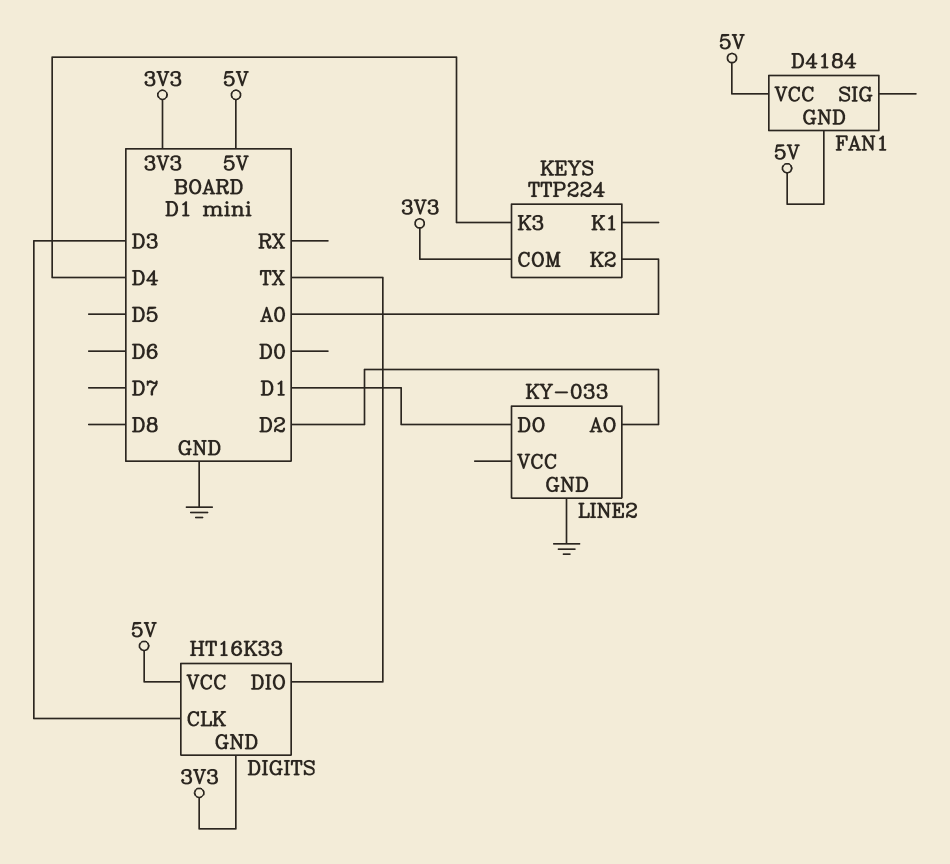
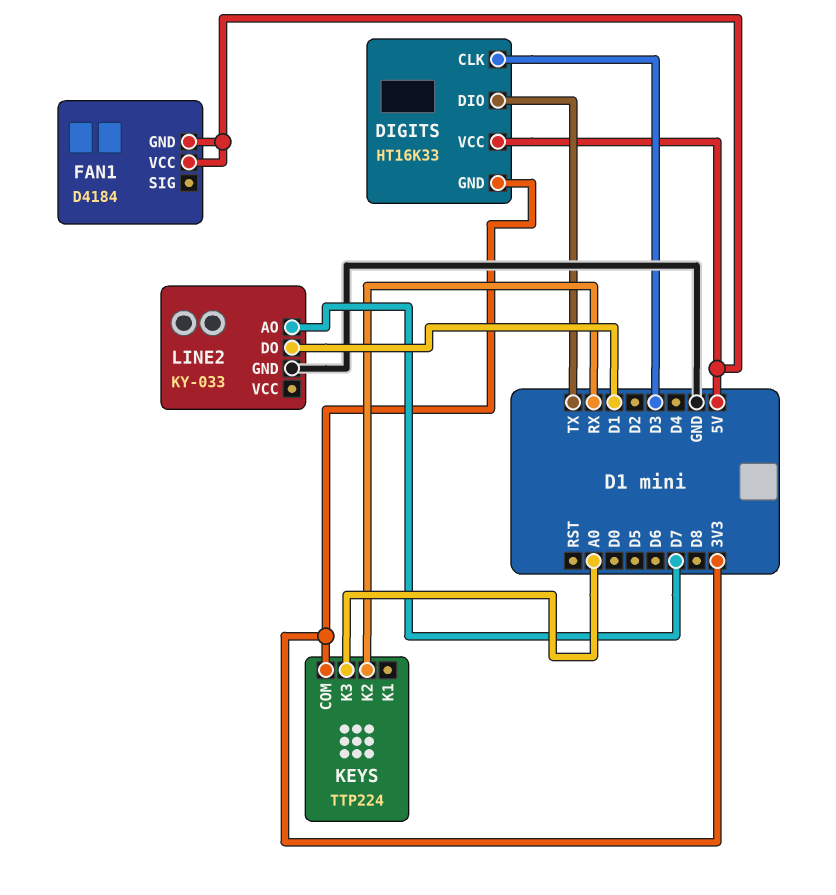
KEYS pin K2: A0 -> RX
KEYS pin K3: D4 -> A0
LINE2 pin AO: D2 -> D7

